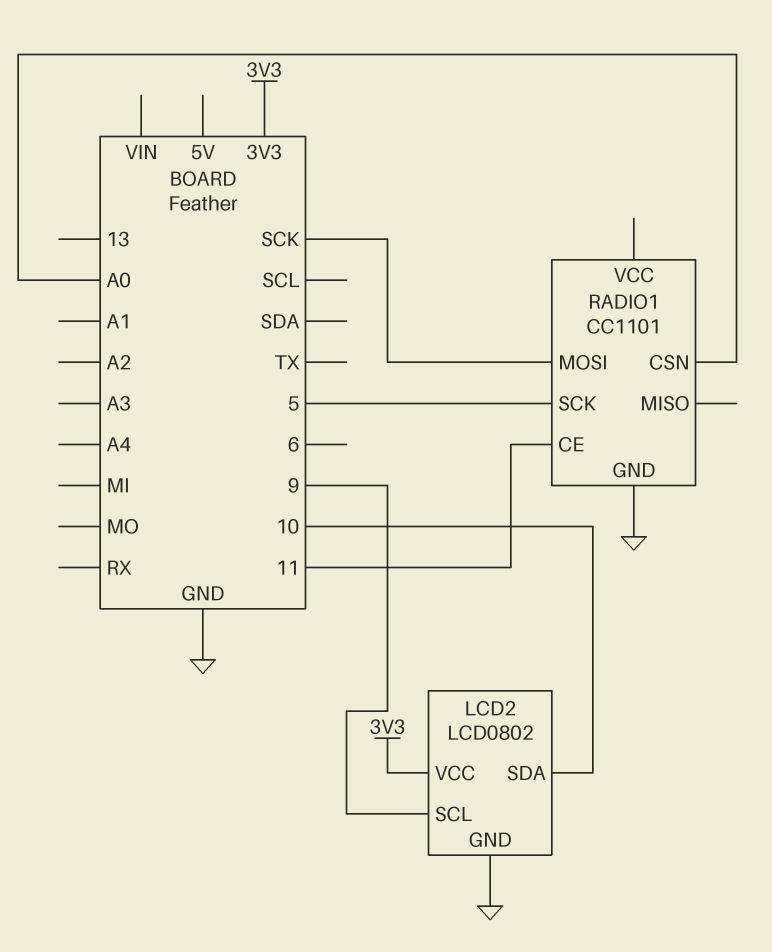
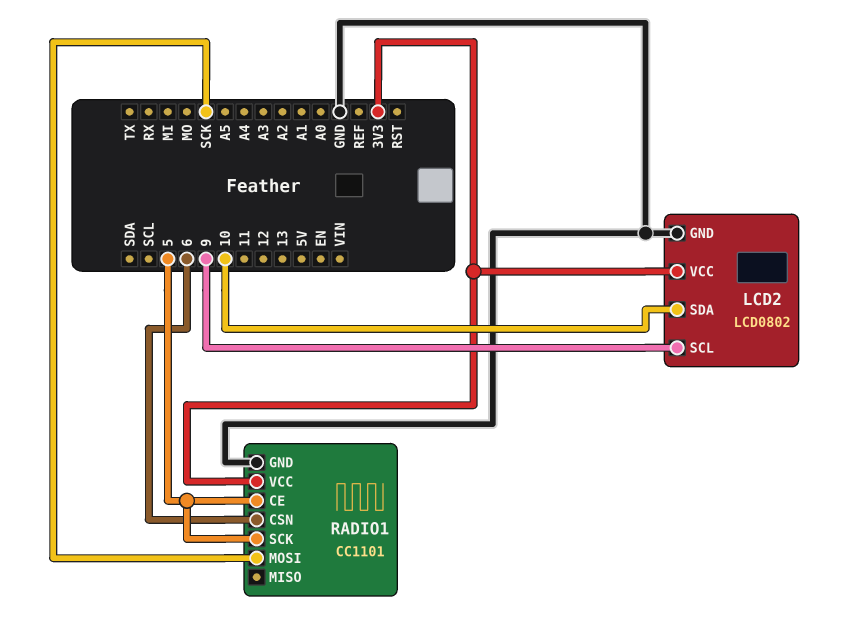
RADIO1 pin CE: 11 -> 5
RADIO1 pin CSN: A0 -> 6
RADIO1 pin VCC: none -> 3V3

